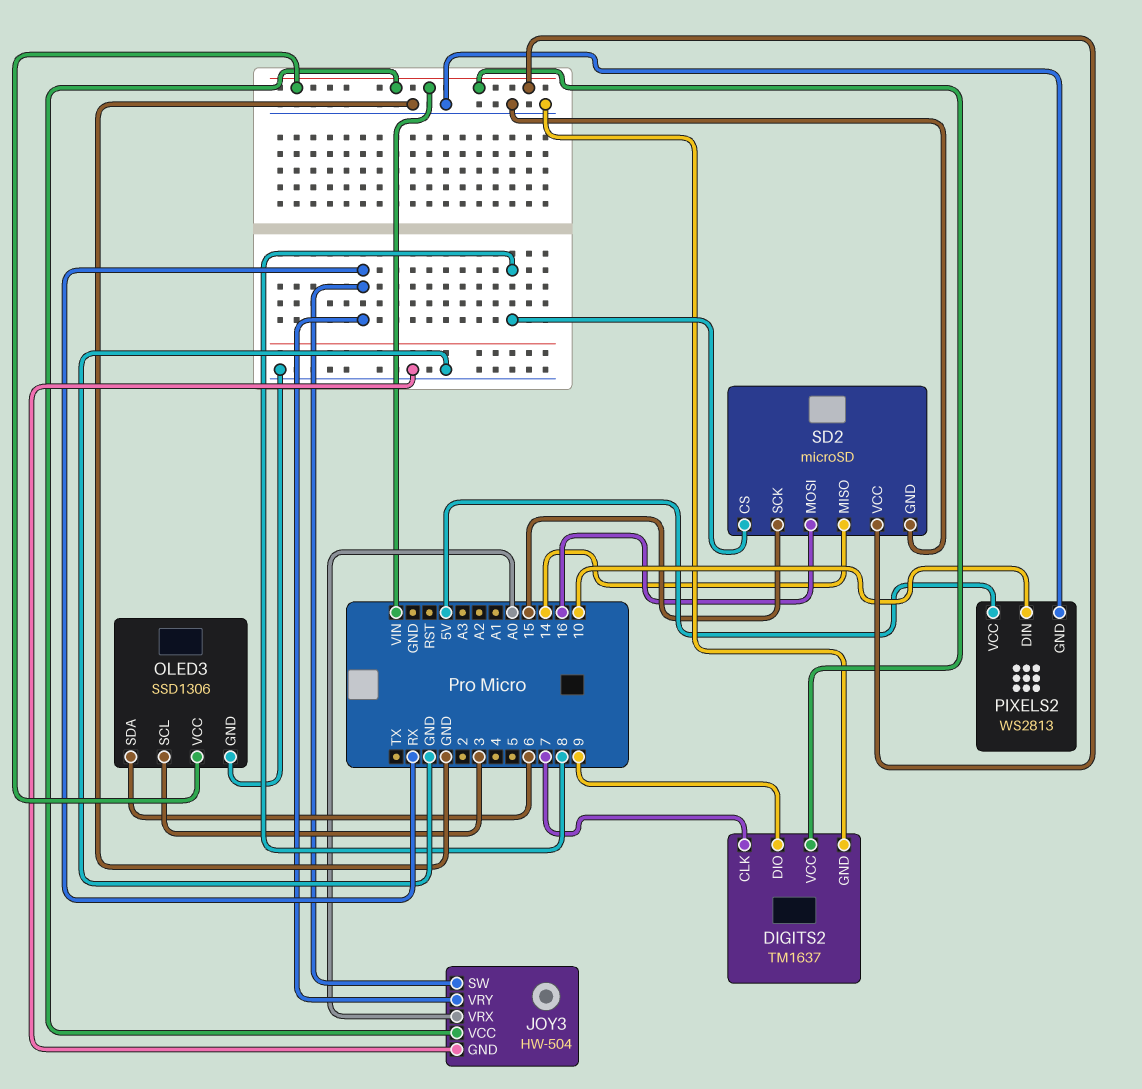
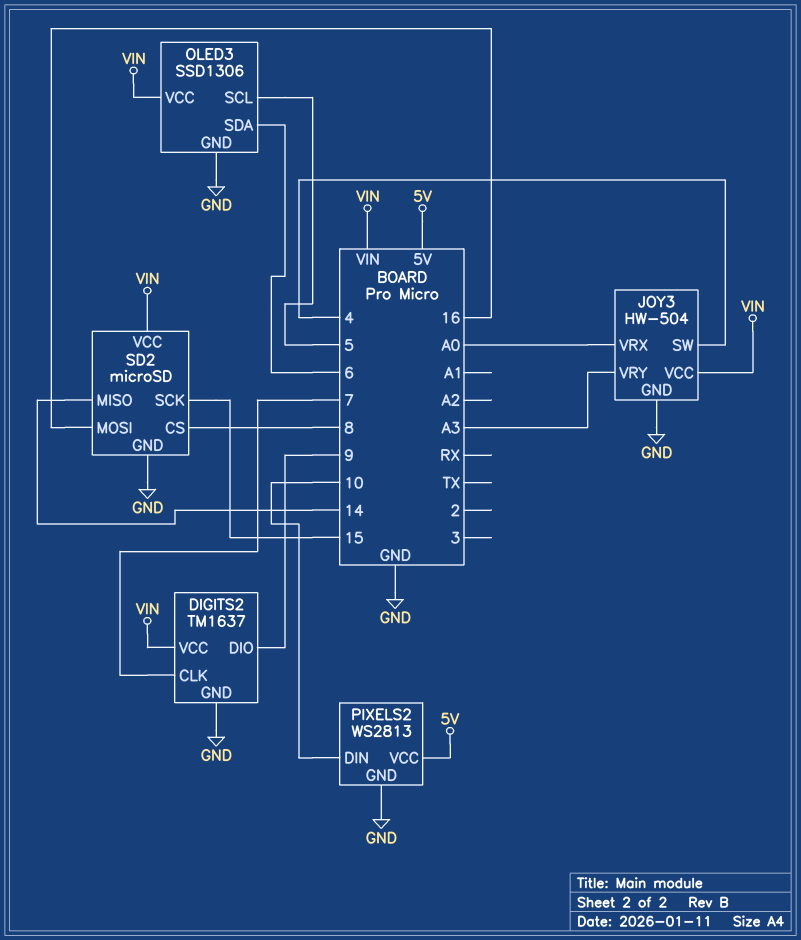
JOY3 pin SW: RX -> 4
JOY3 pin VRY: RX -> A3
OLED3 pin SCL: 3 -> 5

